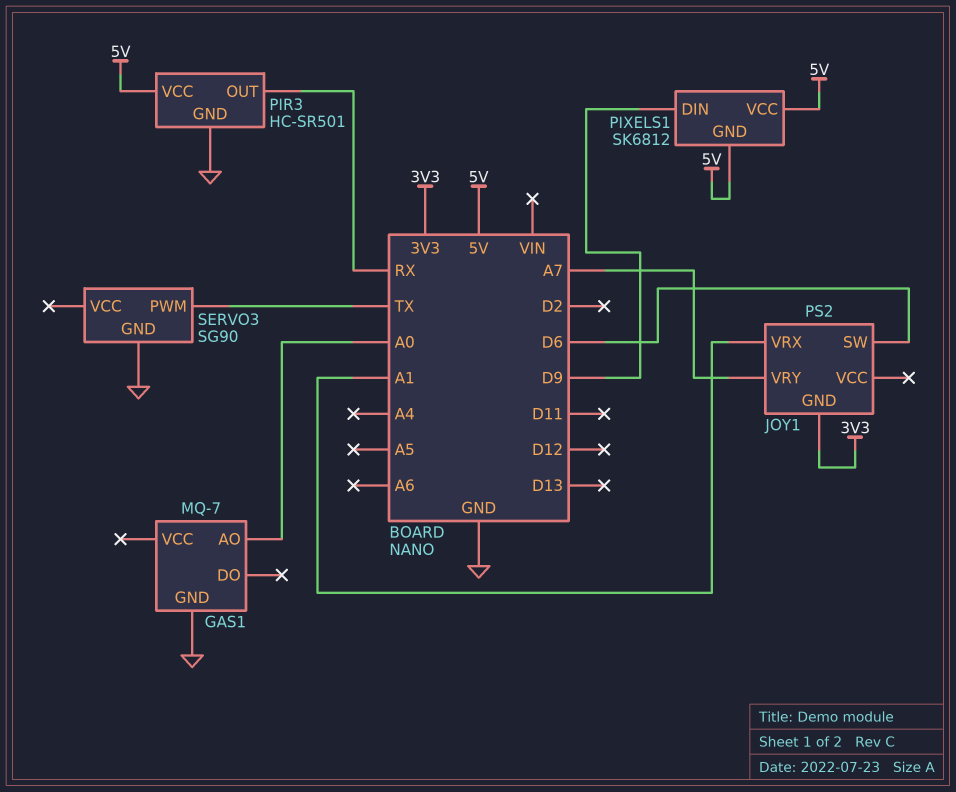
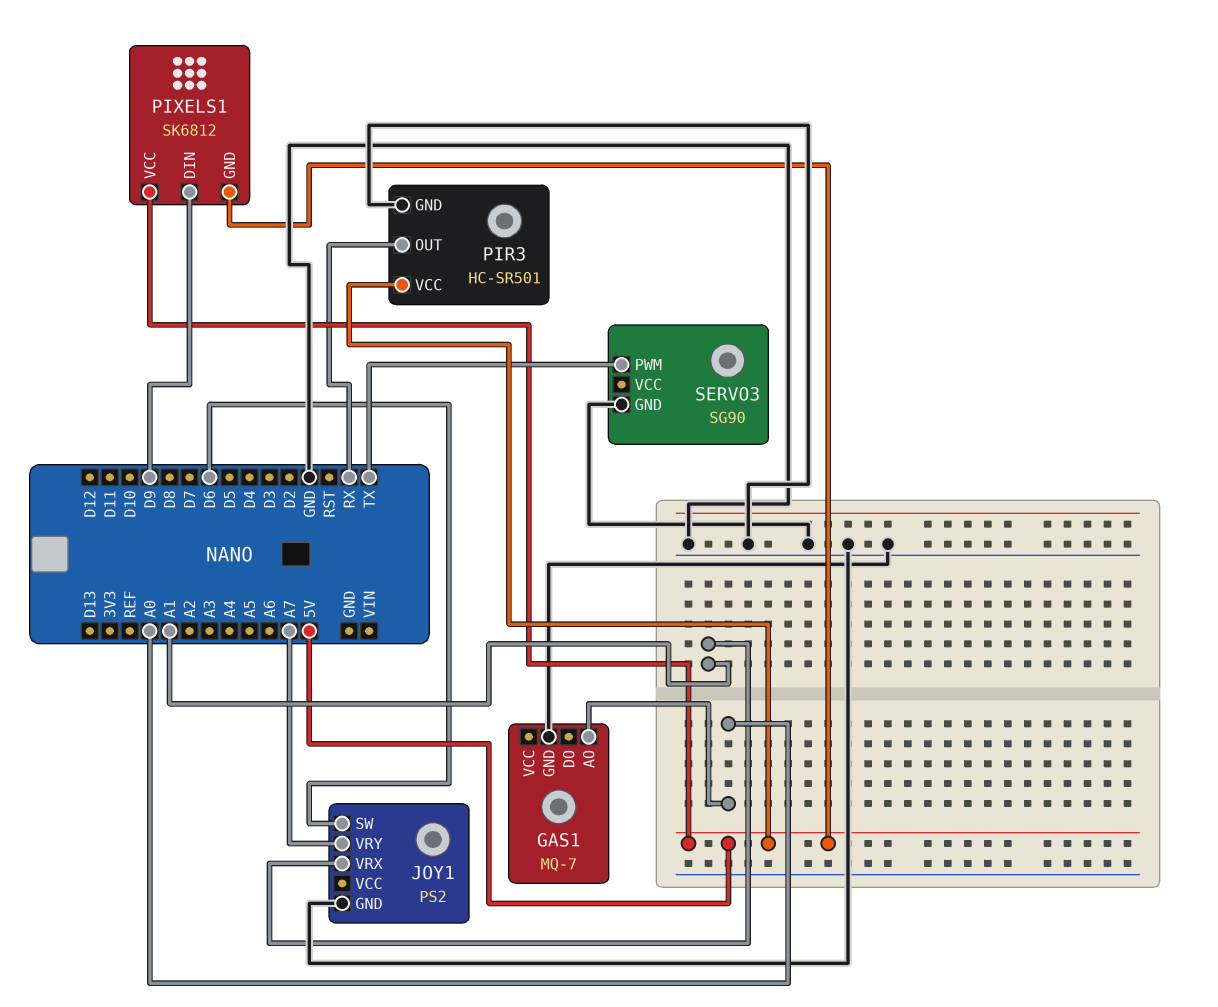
JOY1 pin GND: 3V3 -> GND

